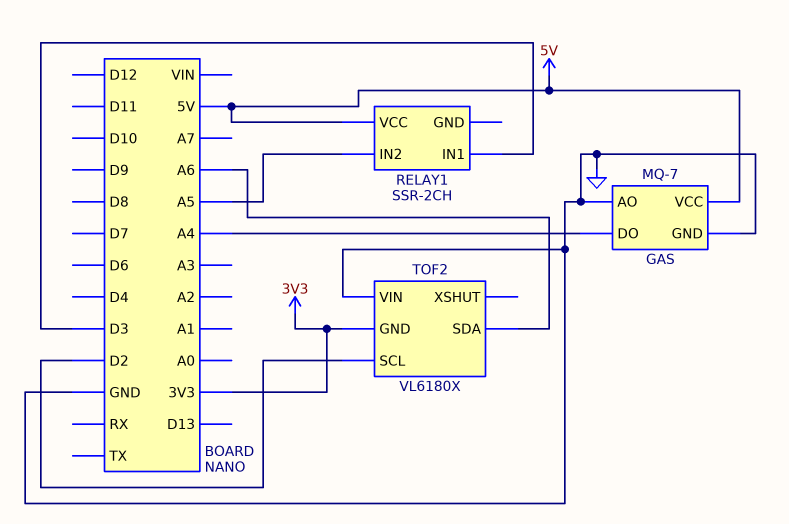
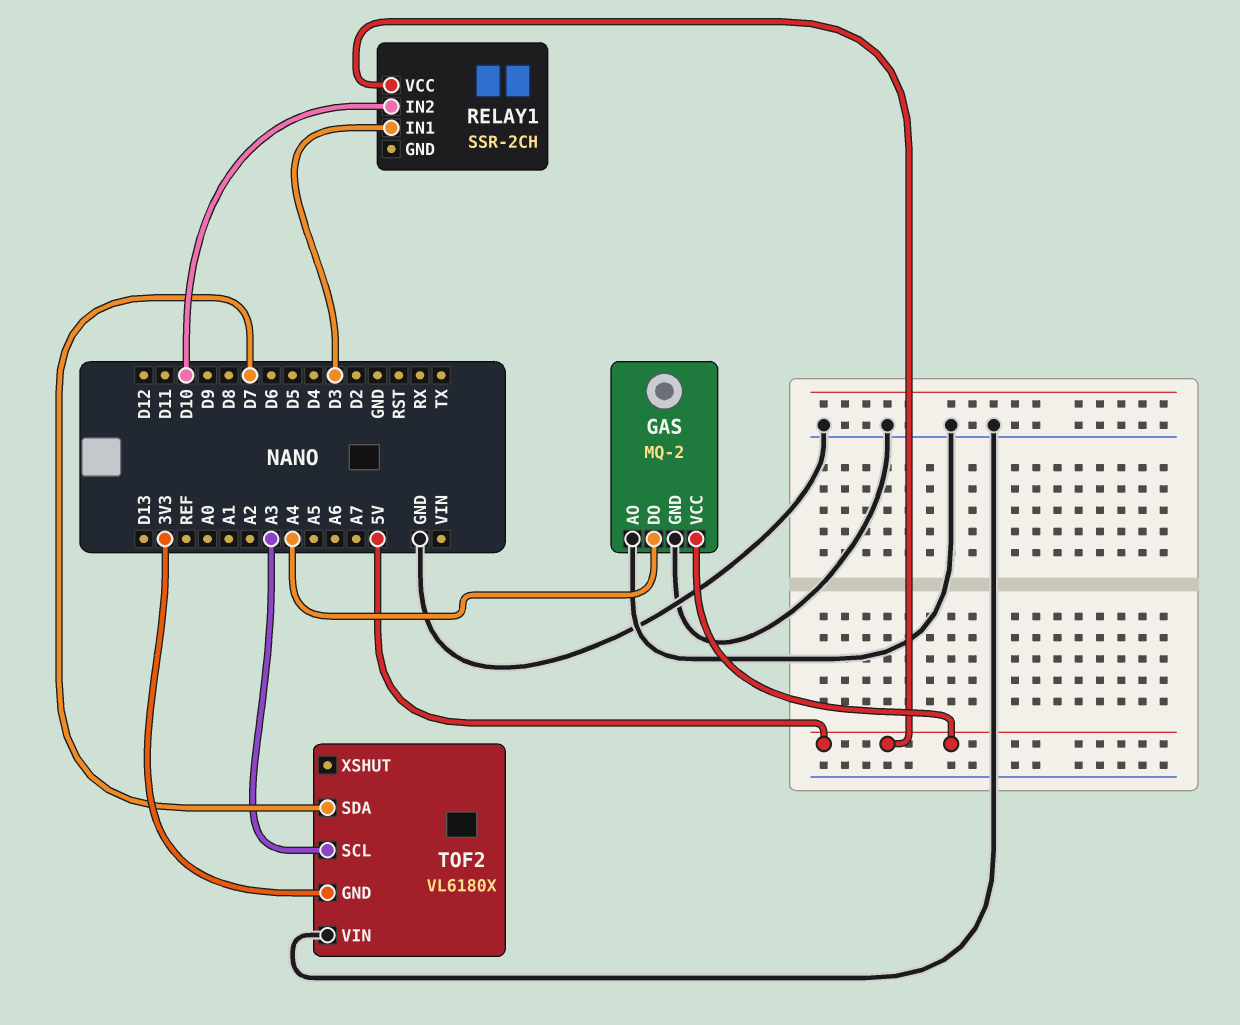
GAS: MQ-7 -> MQ-2
RELAY1 pin IN2: A5 -> D10
TOF2 pin SCL: D2 -> A3
TOF2 pin SDA: A6 -> D7

